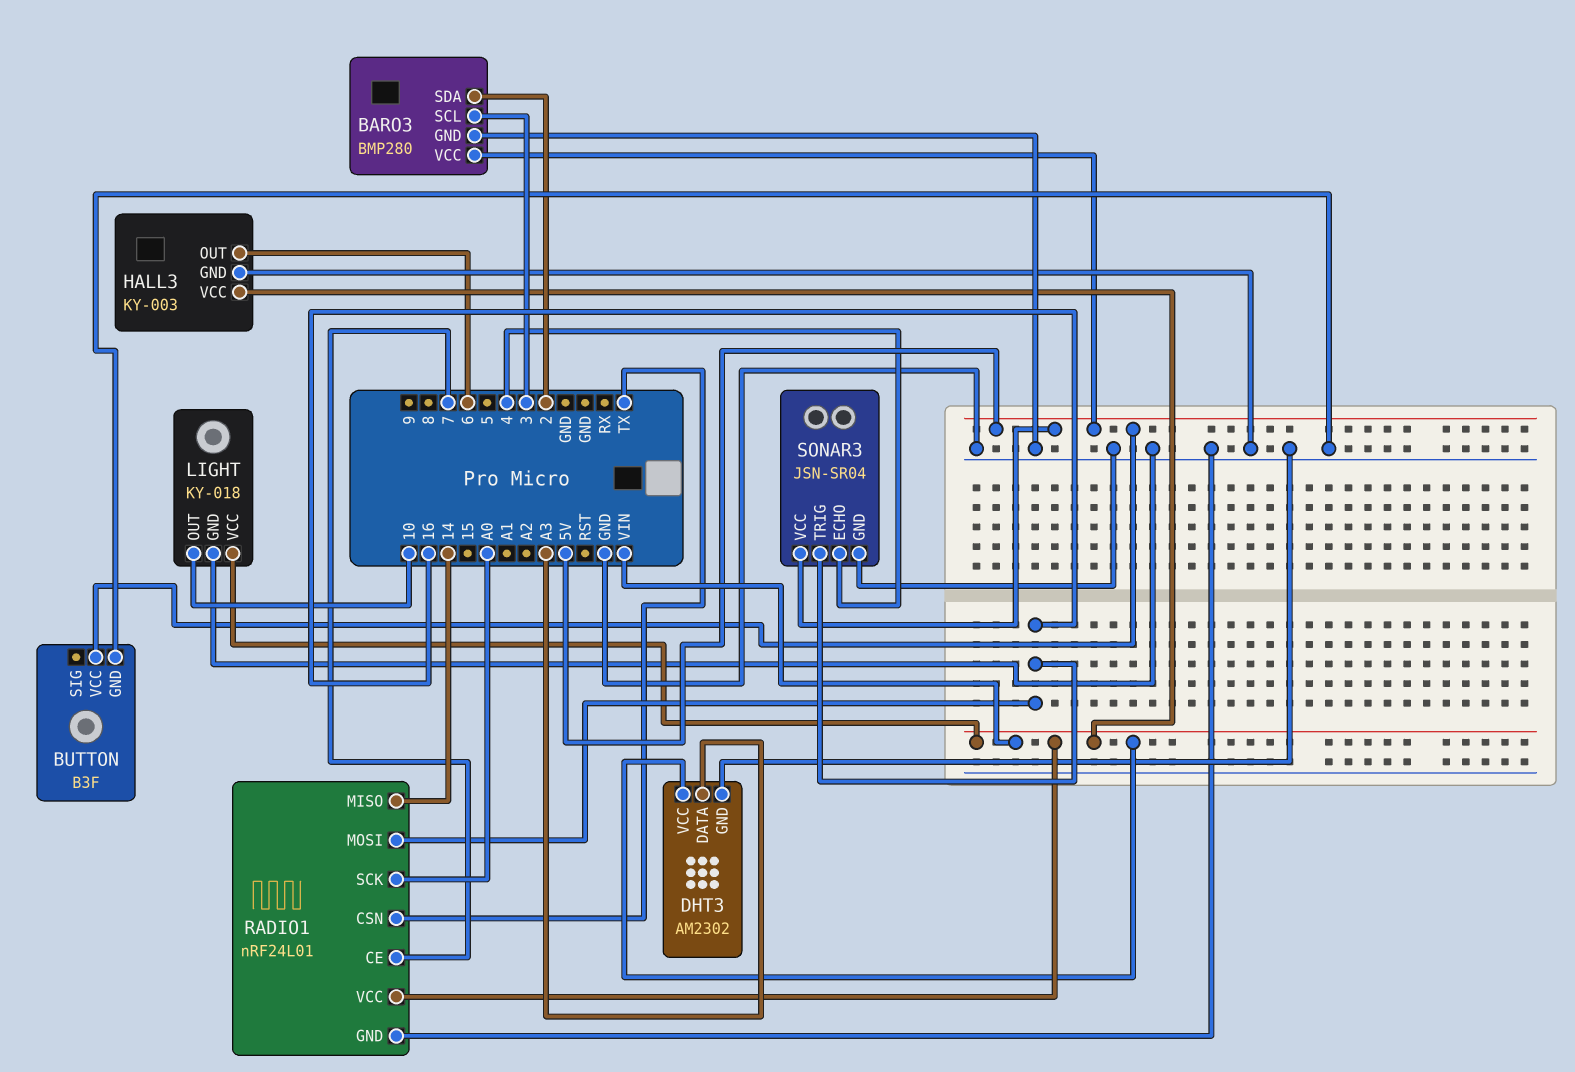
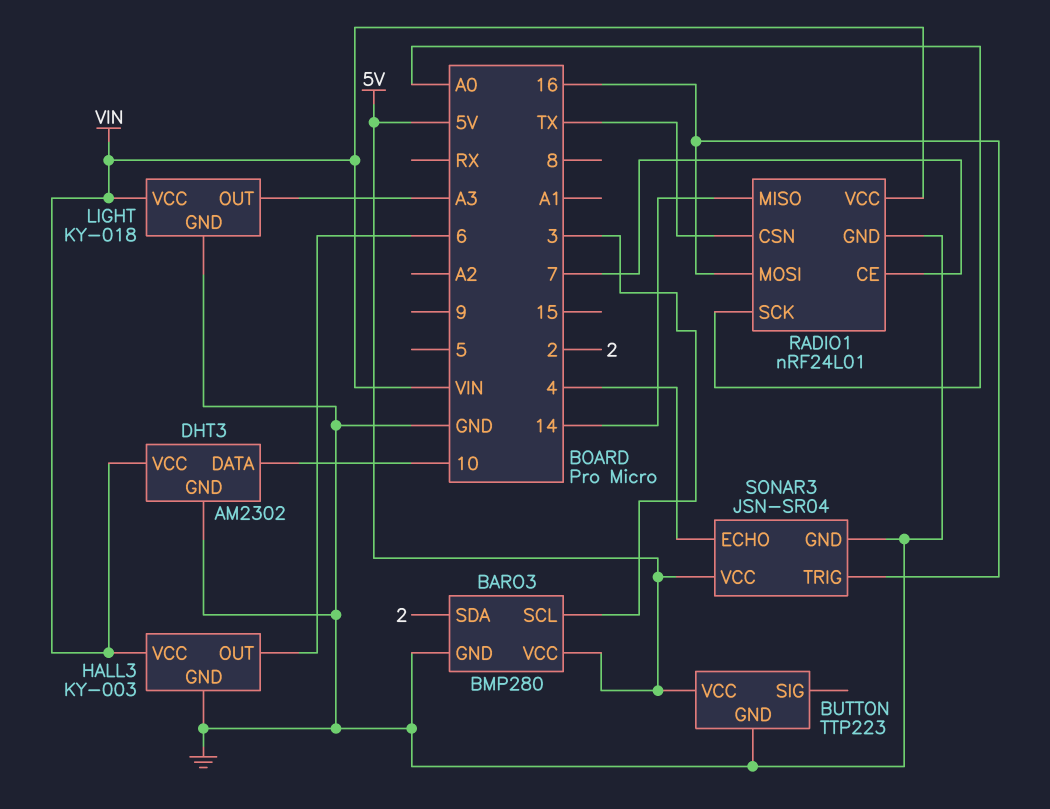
BUTTON: B3F -> TTP223
DHT3 pin DATA: A3 -> 10
LIGHT pin OUT: 10 -> A3

